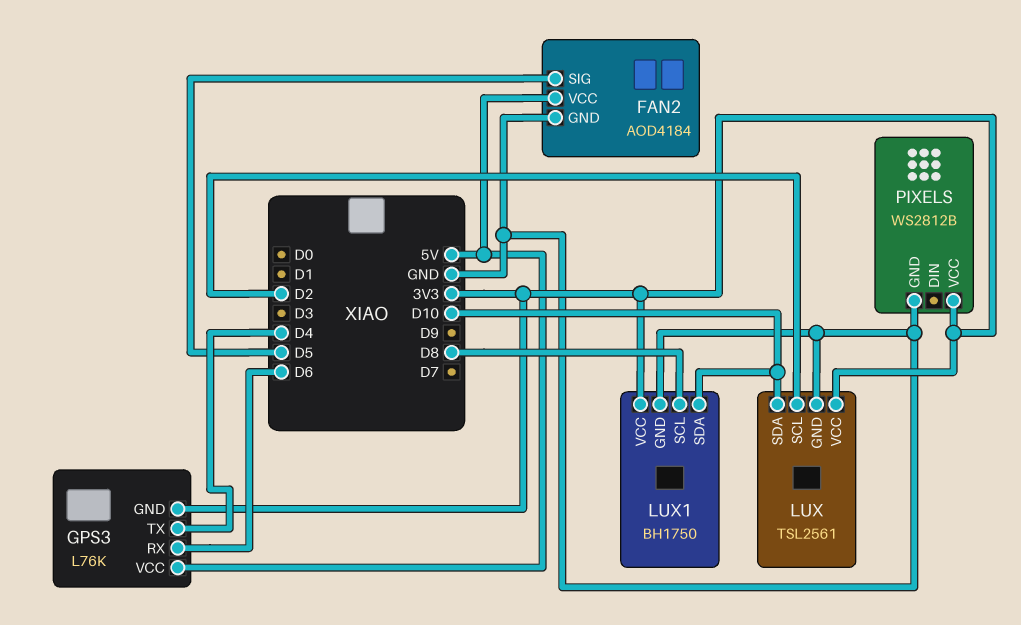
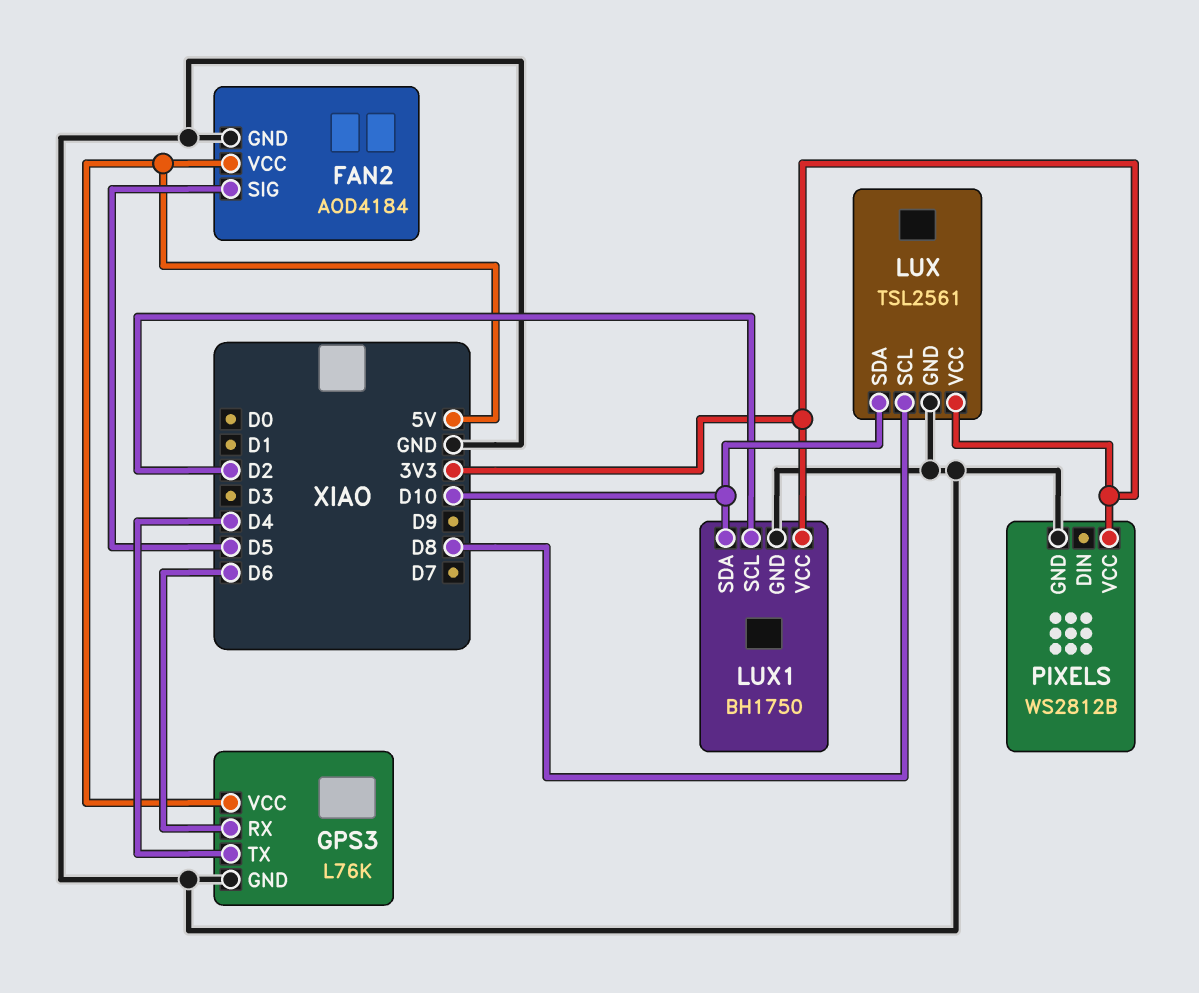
GPS3 pin GND: 3V3 -> GND
LUX pin SCL: D2 -> D8
LUX1 pin SCL: D8 -> D2

